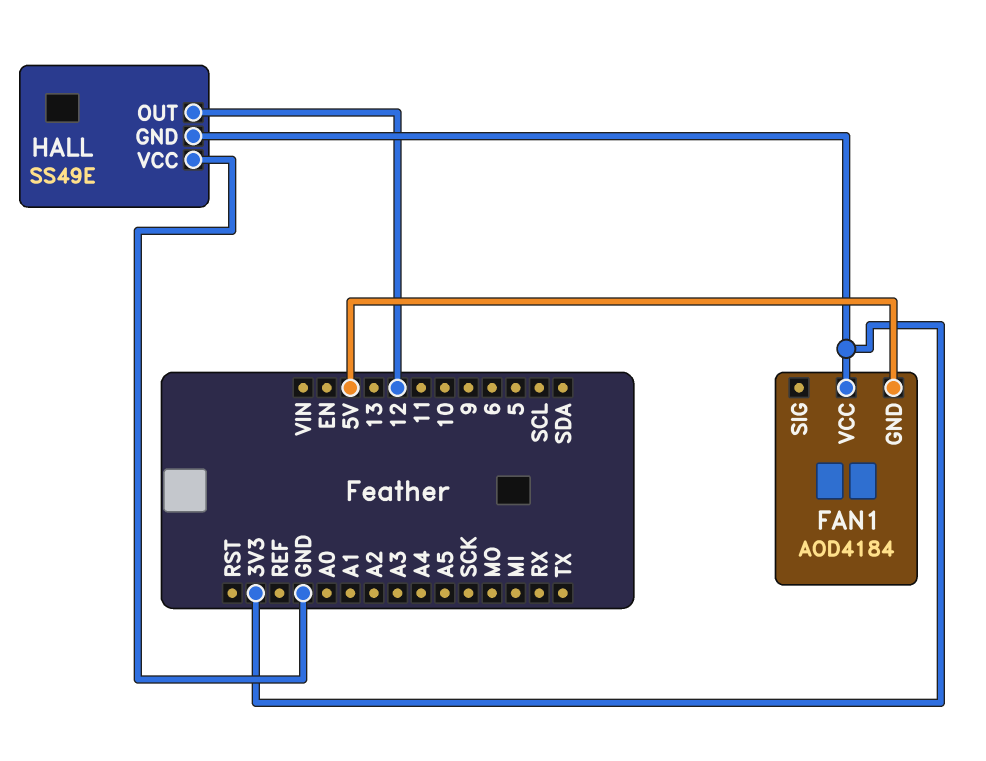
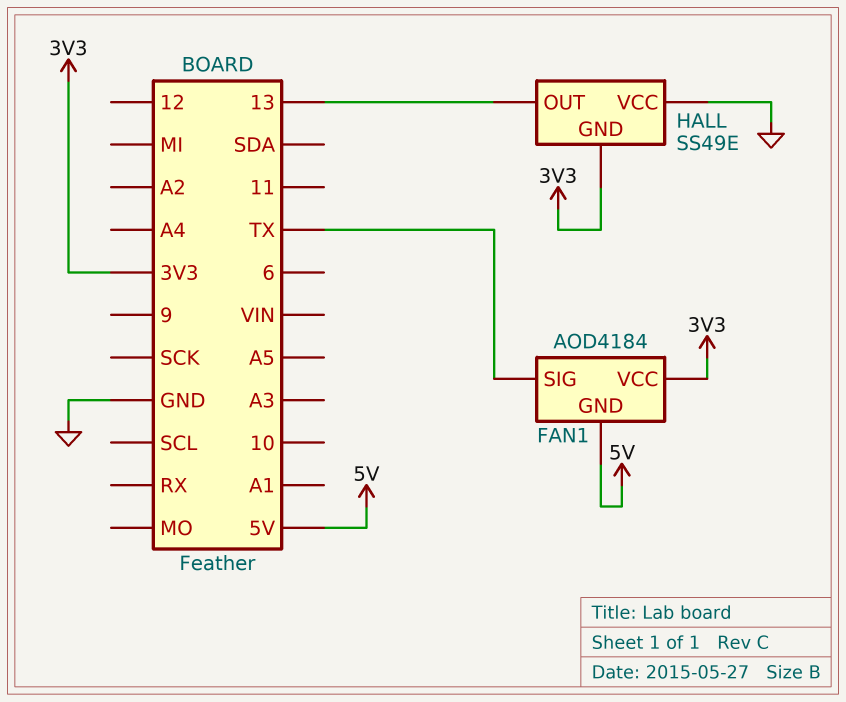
FAN1 pin SIG: none -> TX
HALL pin OUT: 12 -> 13

